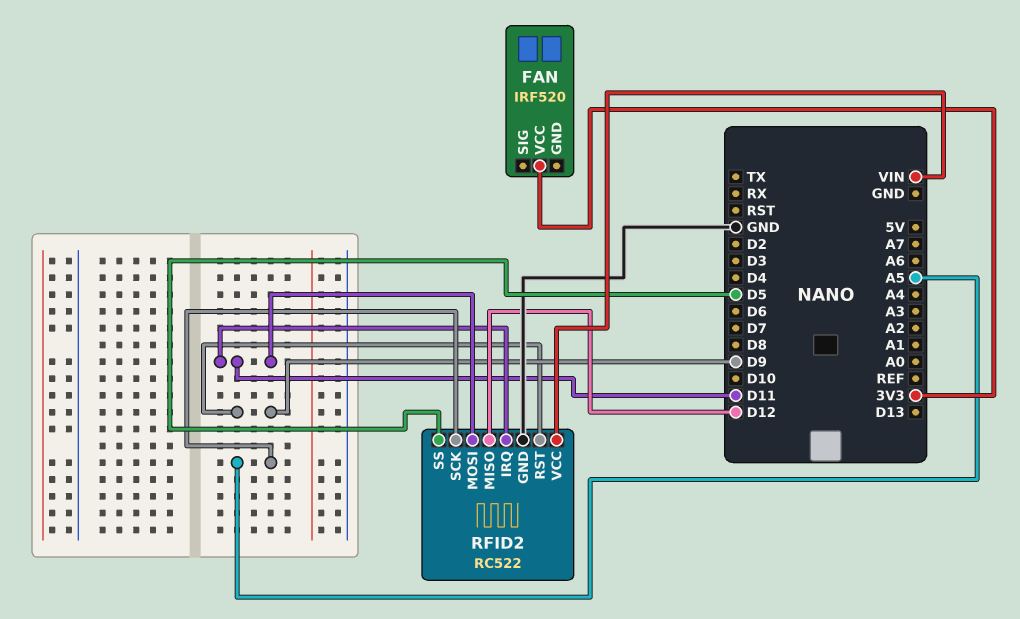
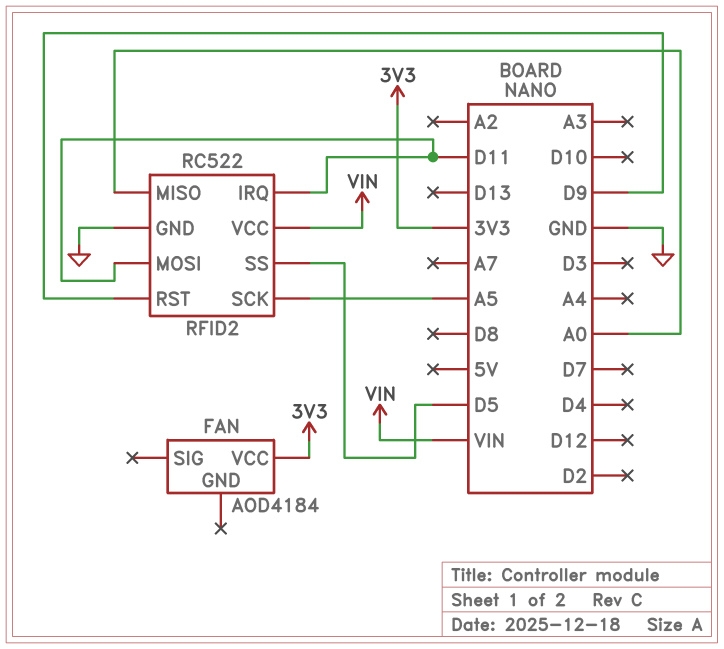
FAN: IRF520 -> AOD4184
RFID2 pin MISO: D12 -> A0

